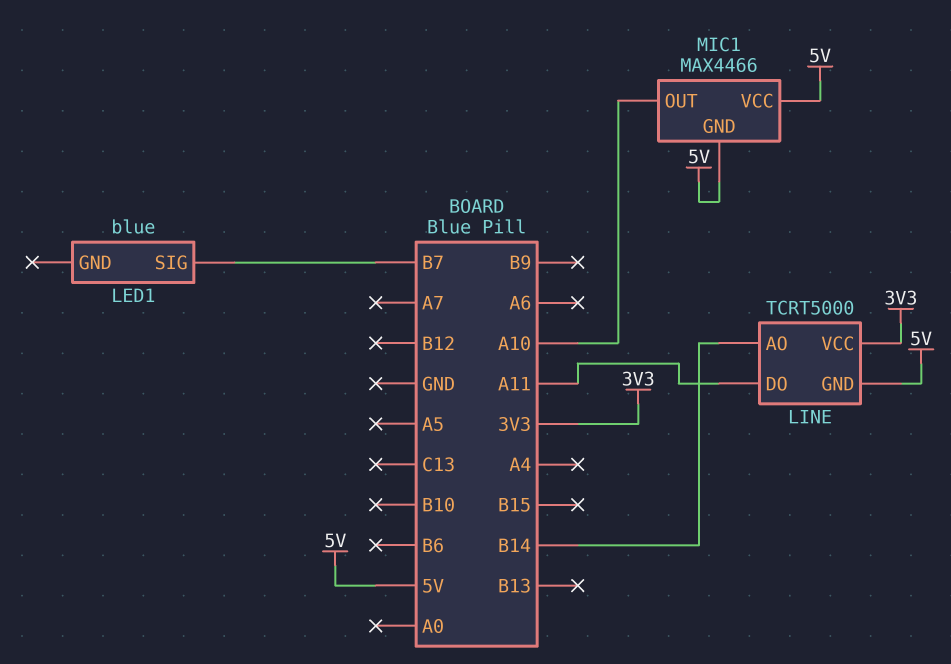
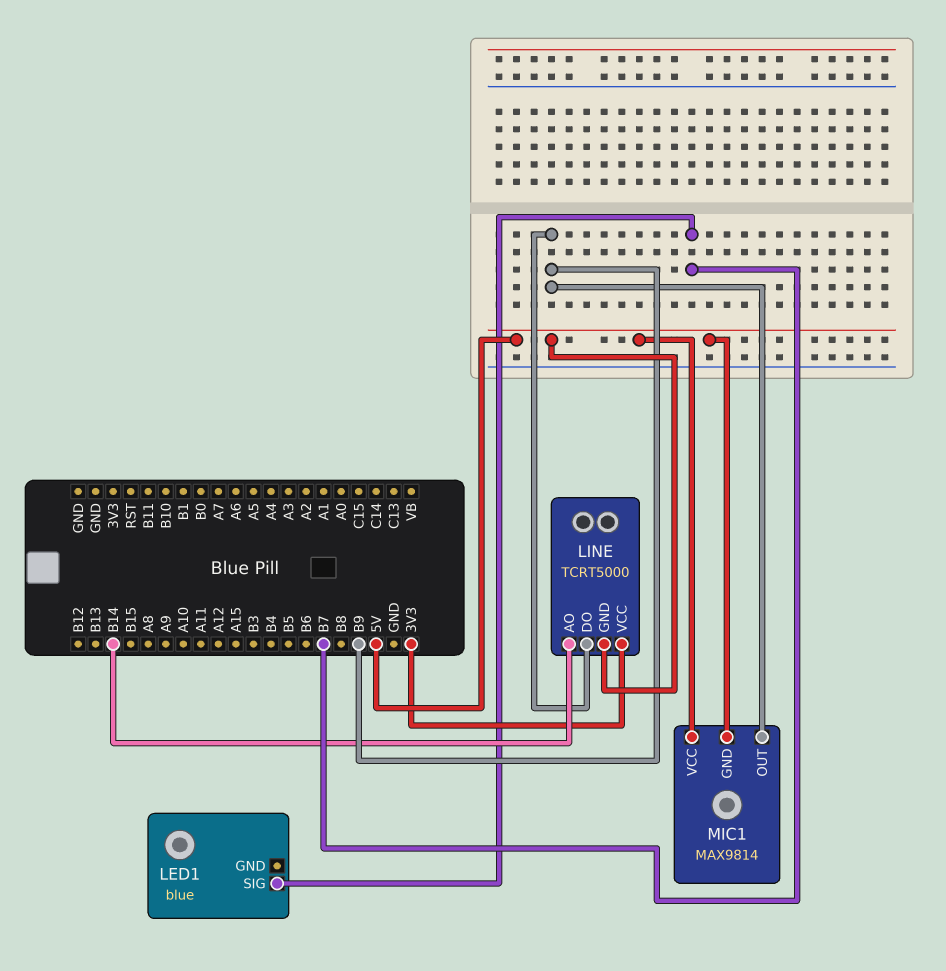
LINE pin DO: A11 -> B9
MIC1: MAX4466 -> MAX9814
MIC1 pin OUT: A10 -> B9

